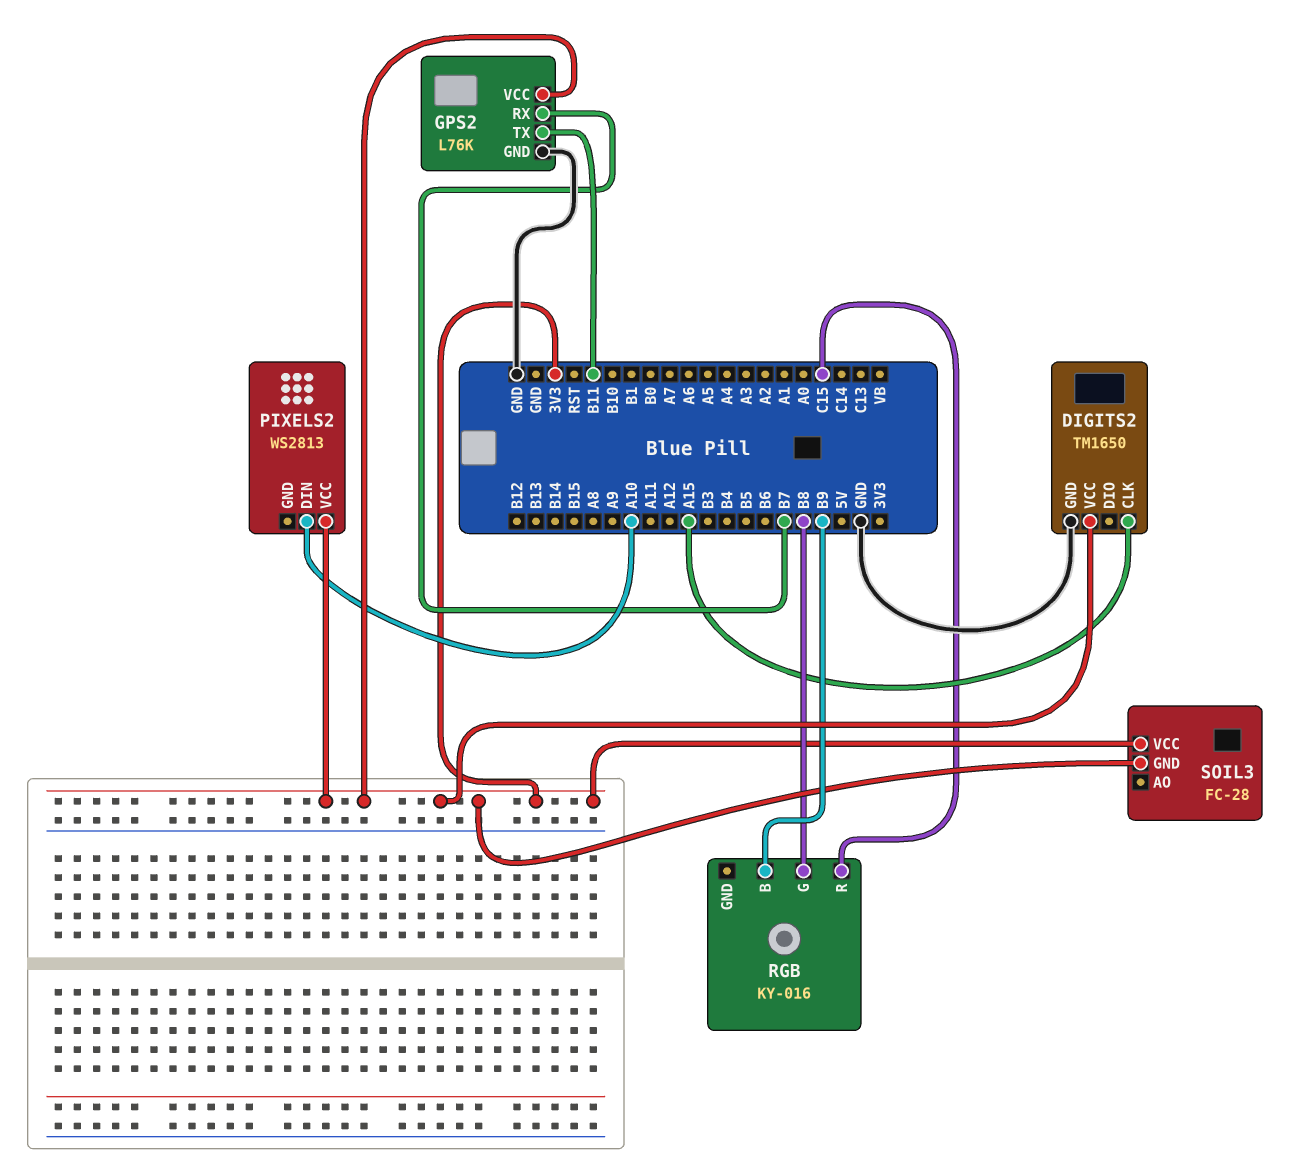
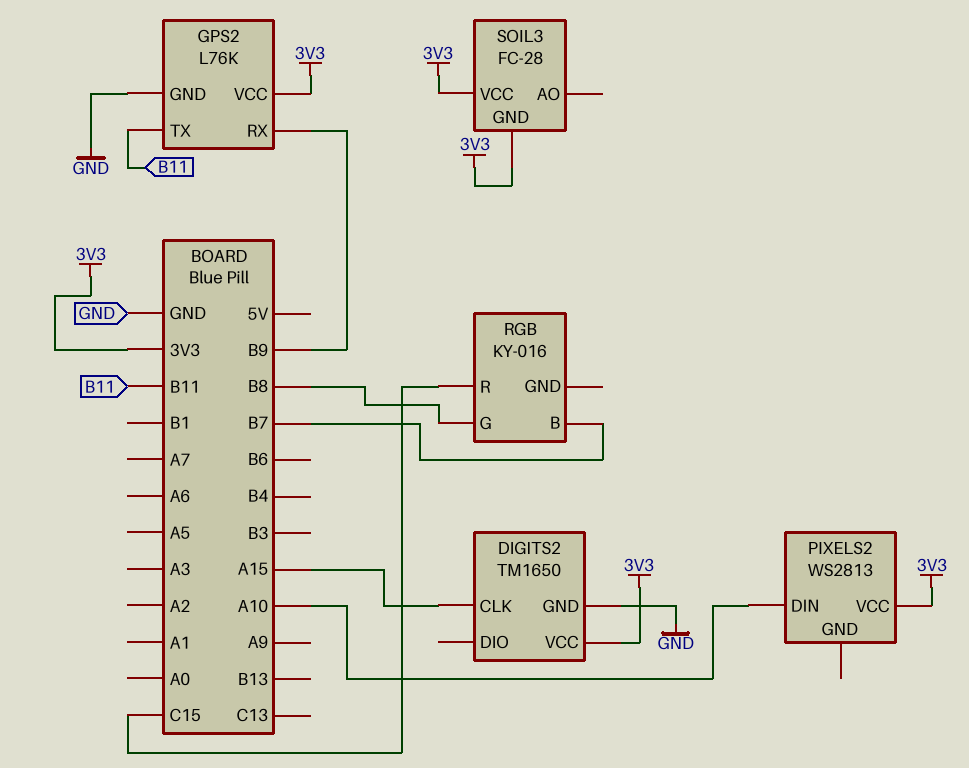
GPS2 pin RX: B7 -> B9
RGB pin B: B9 -> B7

